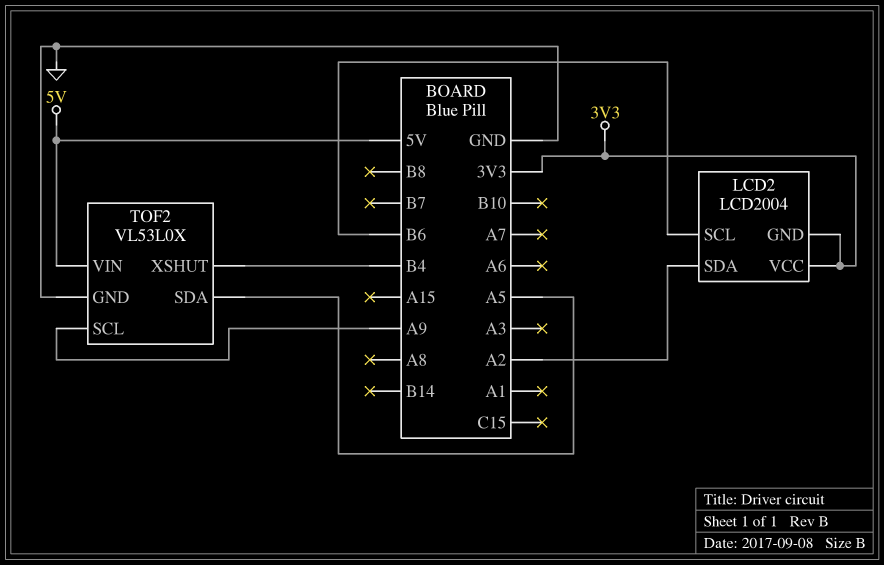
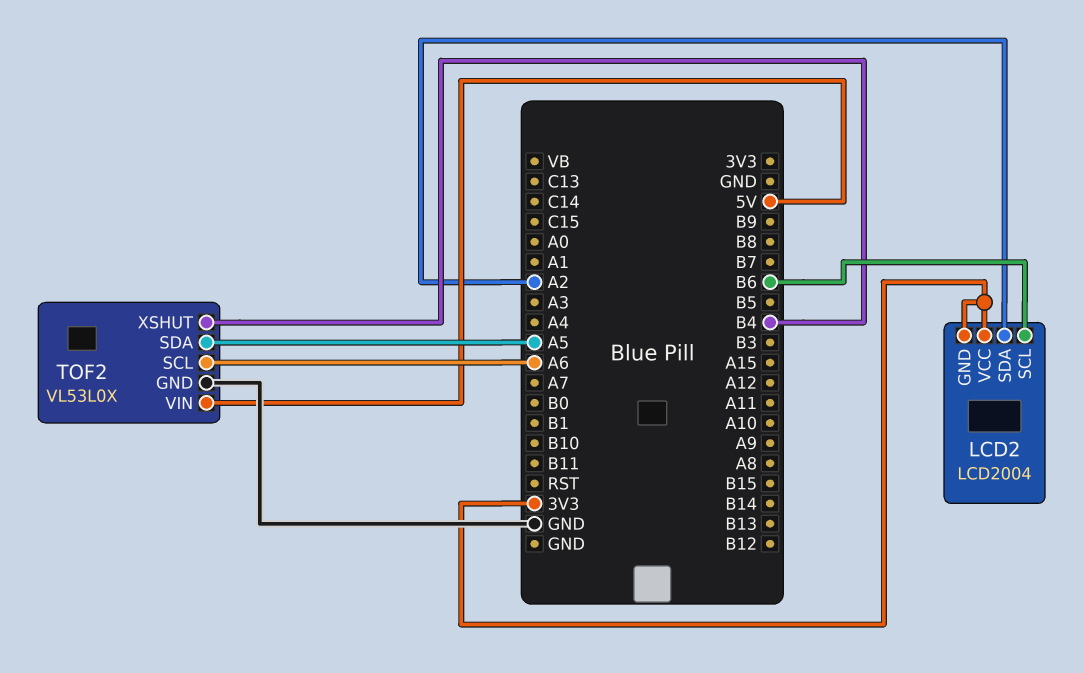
TOF2 pin SCL: A9 -> A6

